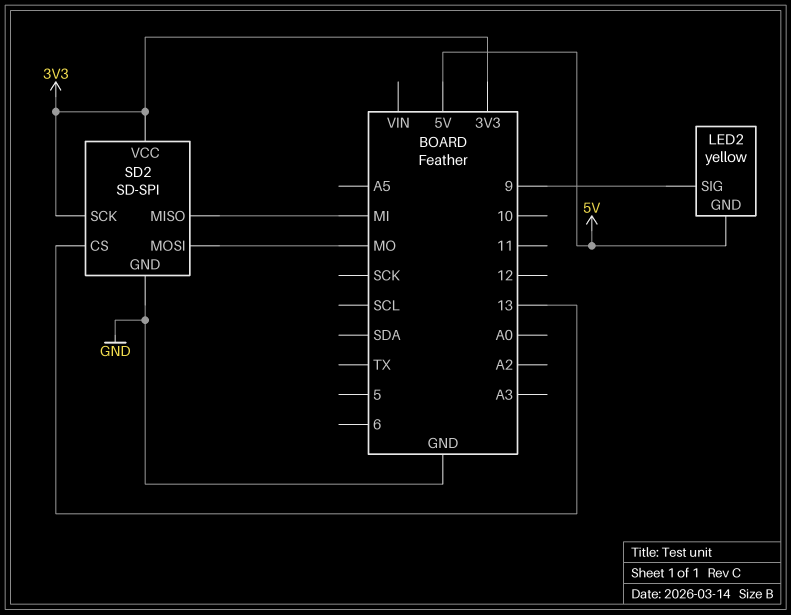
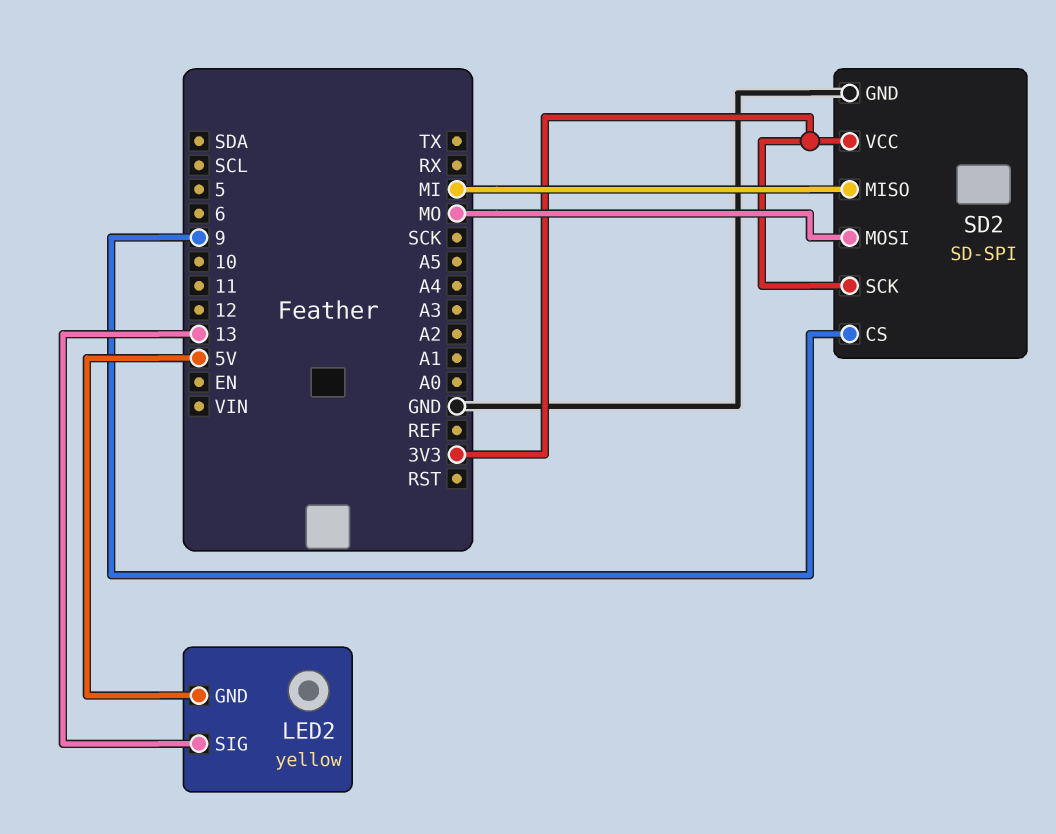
LED2 pin SIG: 9 -> 13
SD2 pin CS: 13 -> 9

